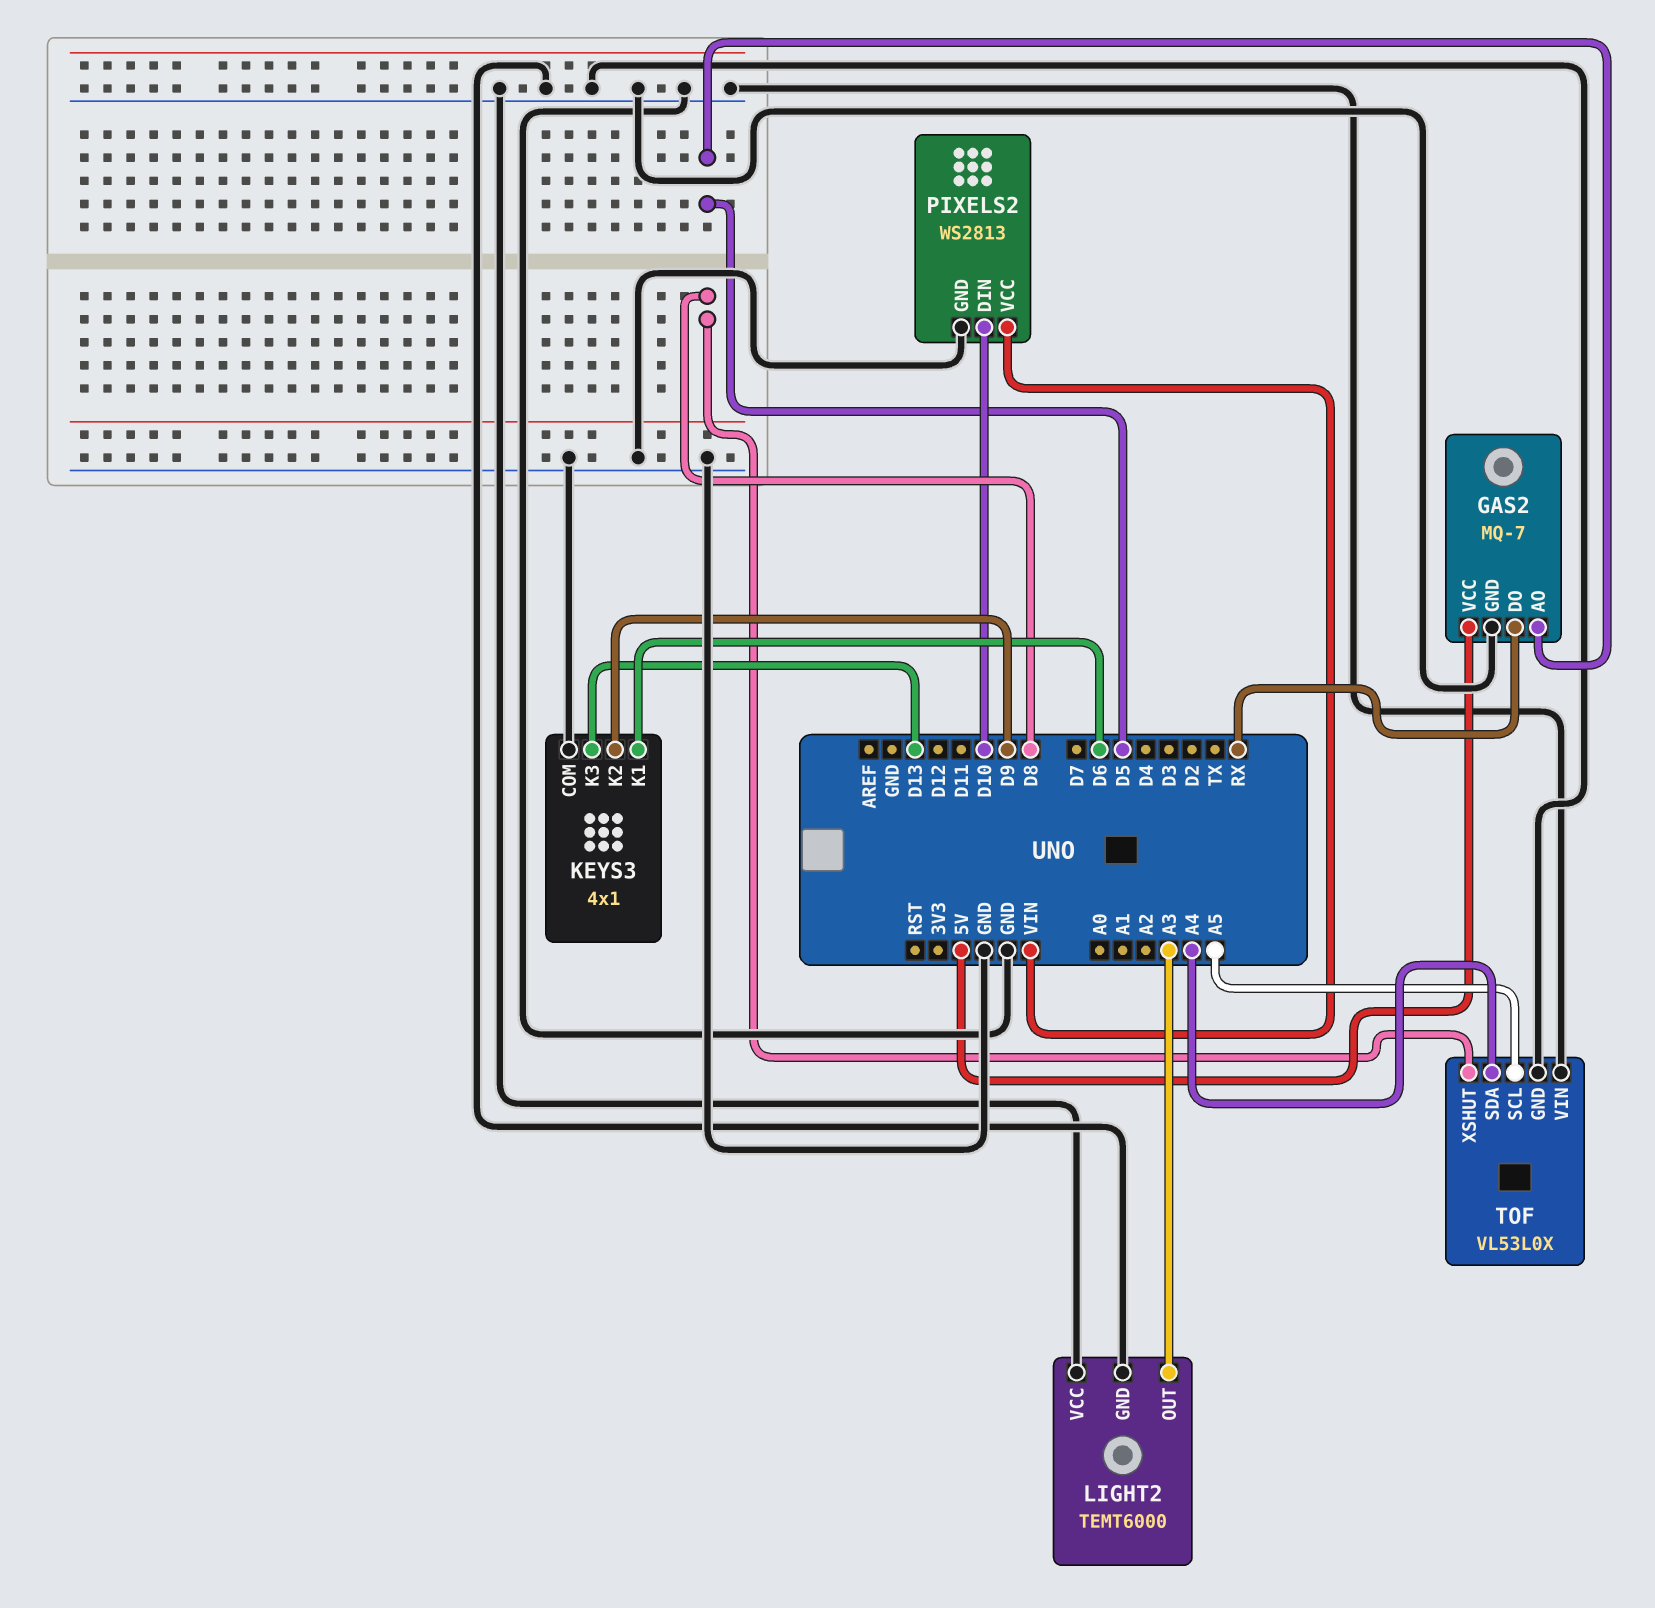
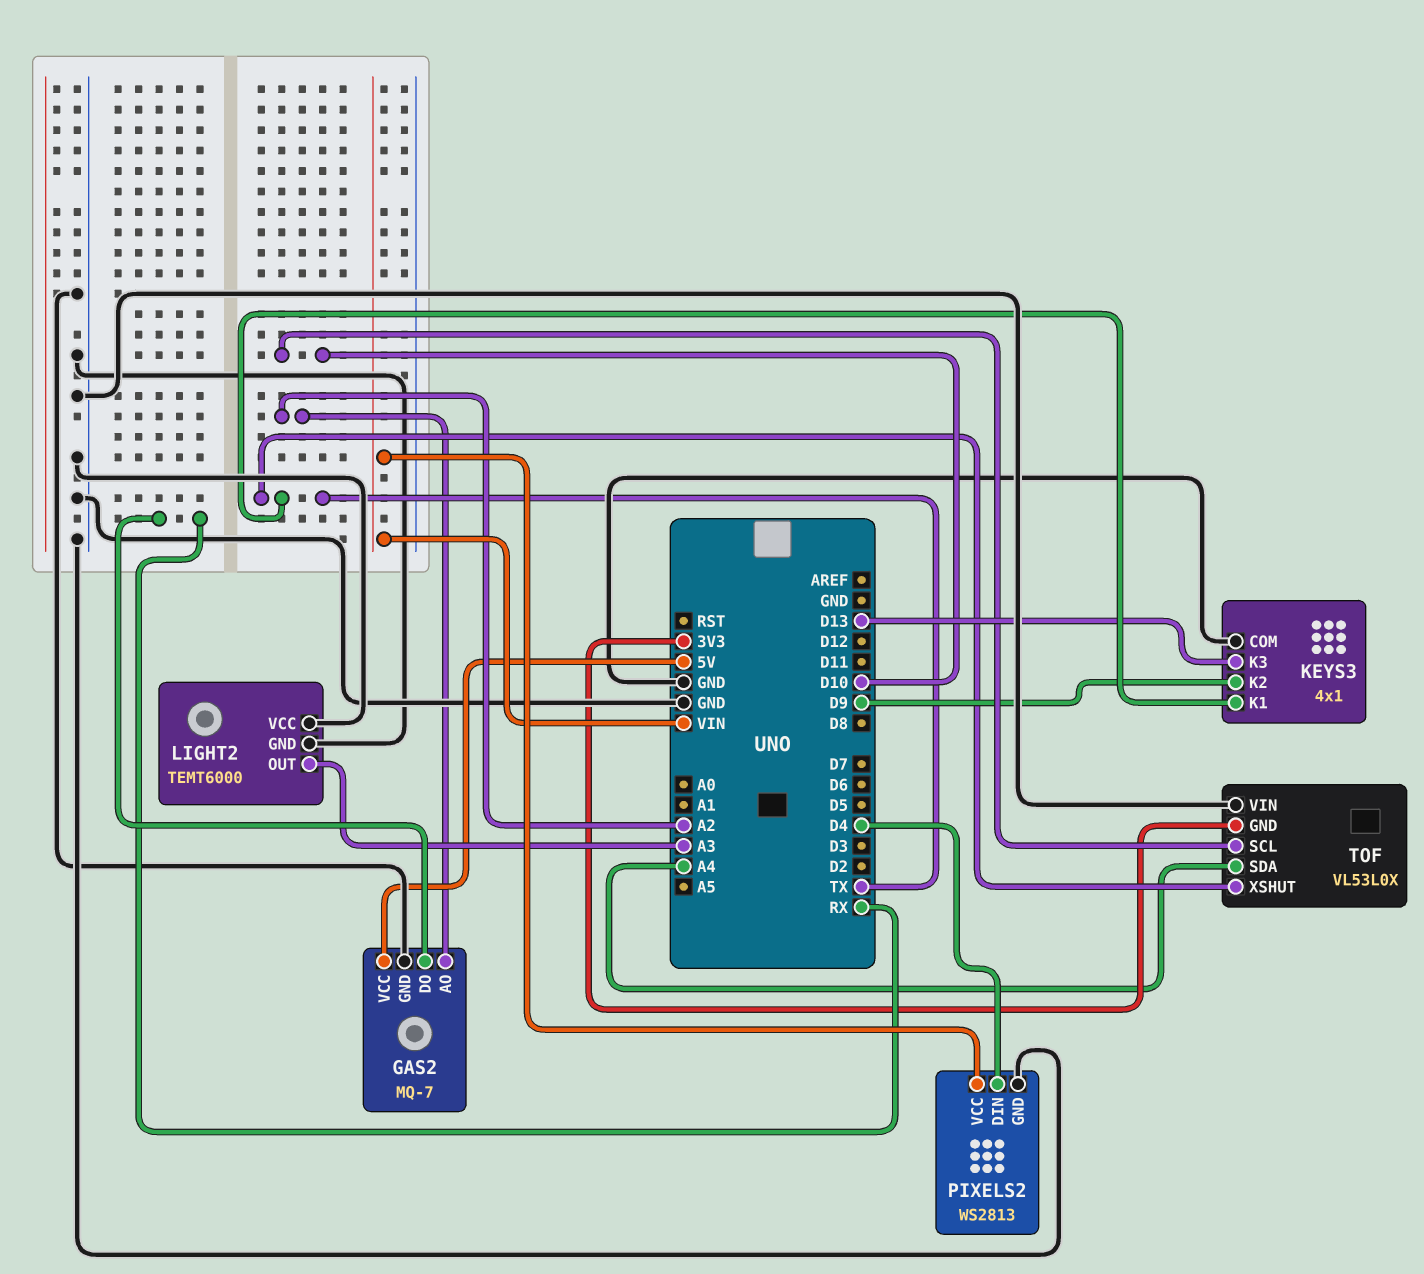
GAS2 pin AO: D5 -> A2
KEYS3 pin K1: D6 -> TX
PIXELS2 pin DIN: D10 -> D4
TOF pin GND: GND -> 3V3
TOF pin SCL: A5 -> D10
TOF pin XSHUT: D8 -> TX

